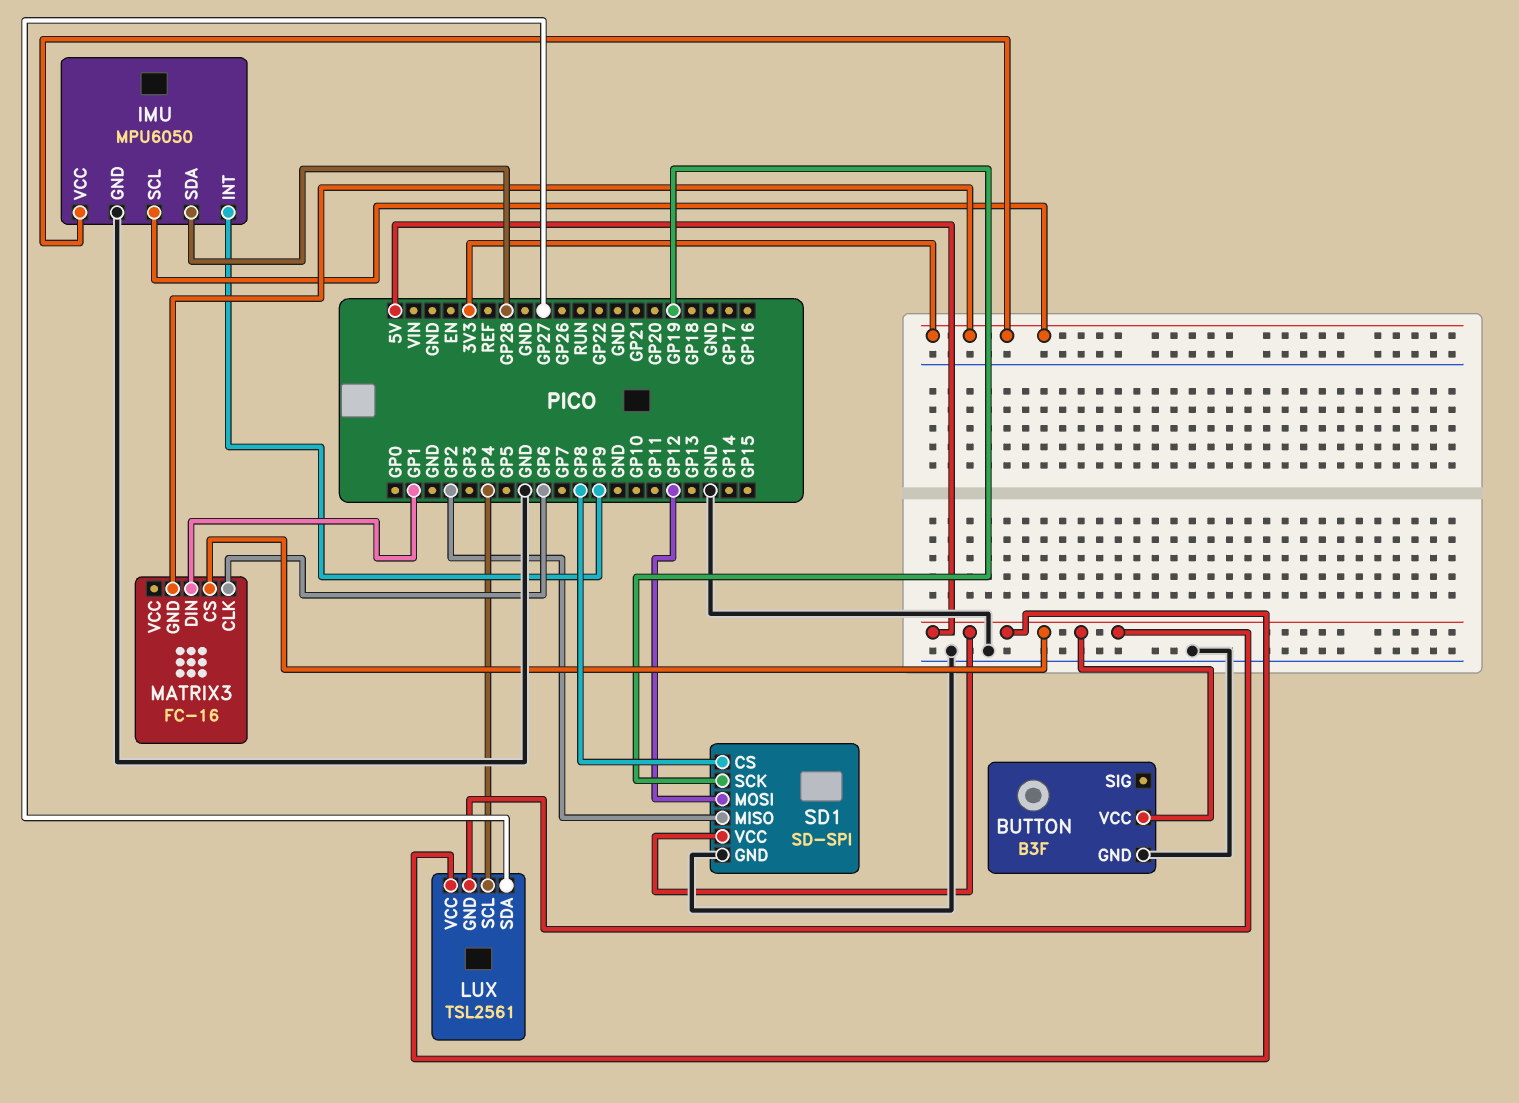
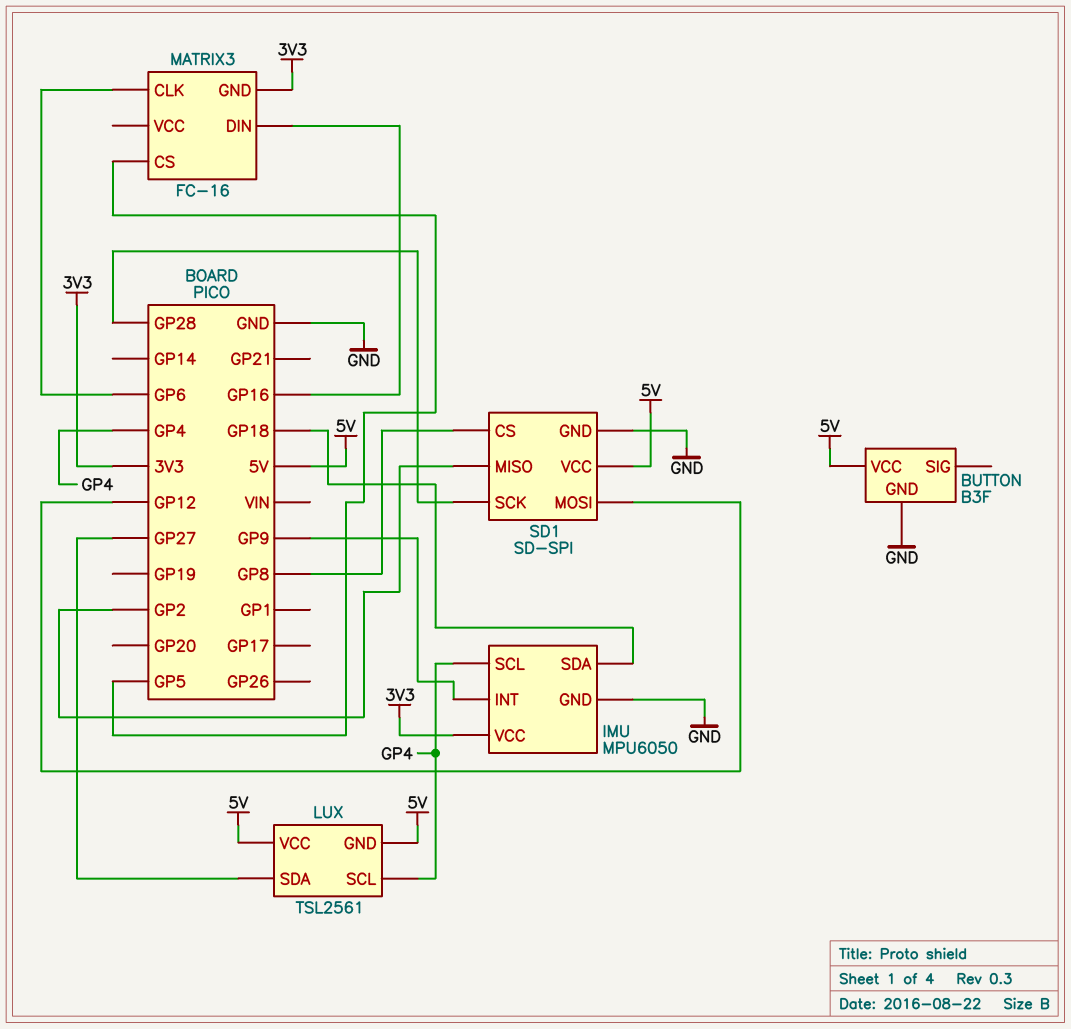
IMU pin SCL: 3V3 -> GP4
IMU pin SDA: GP28 -> GP18
MATRIX3 pin CS: 5V -> GP5
MATRIX3 pin DIN: GP1 -> GP16
SD1 pin SCK: GP19 -> GP28

